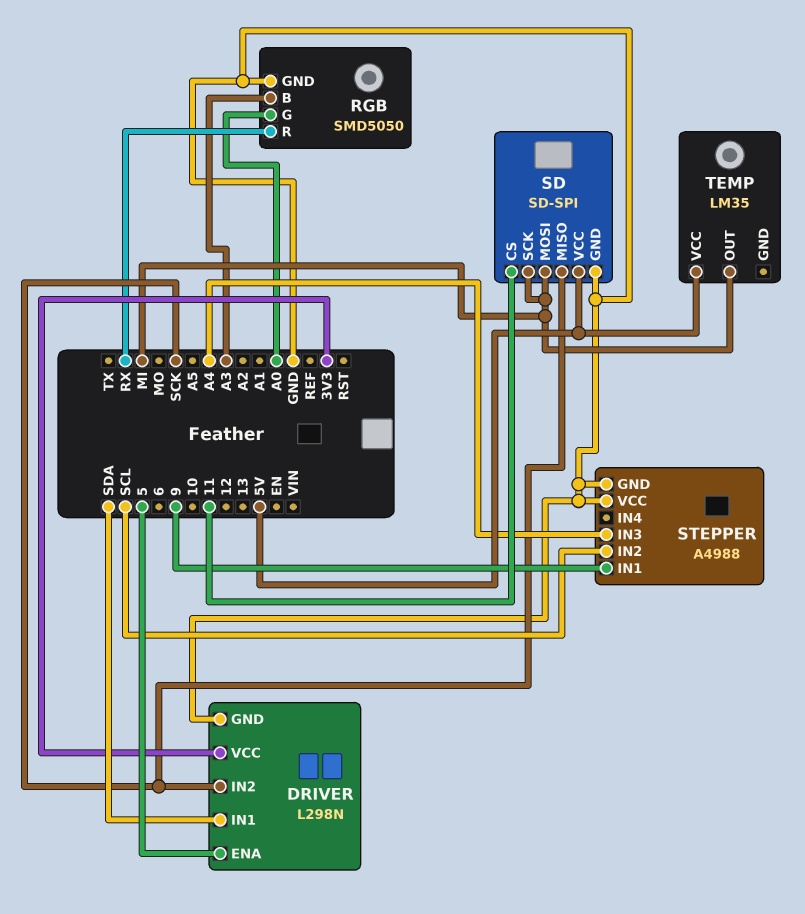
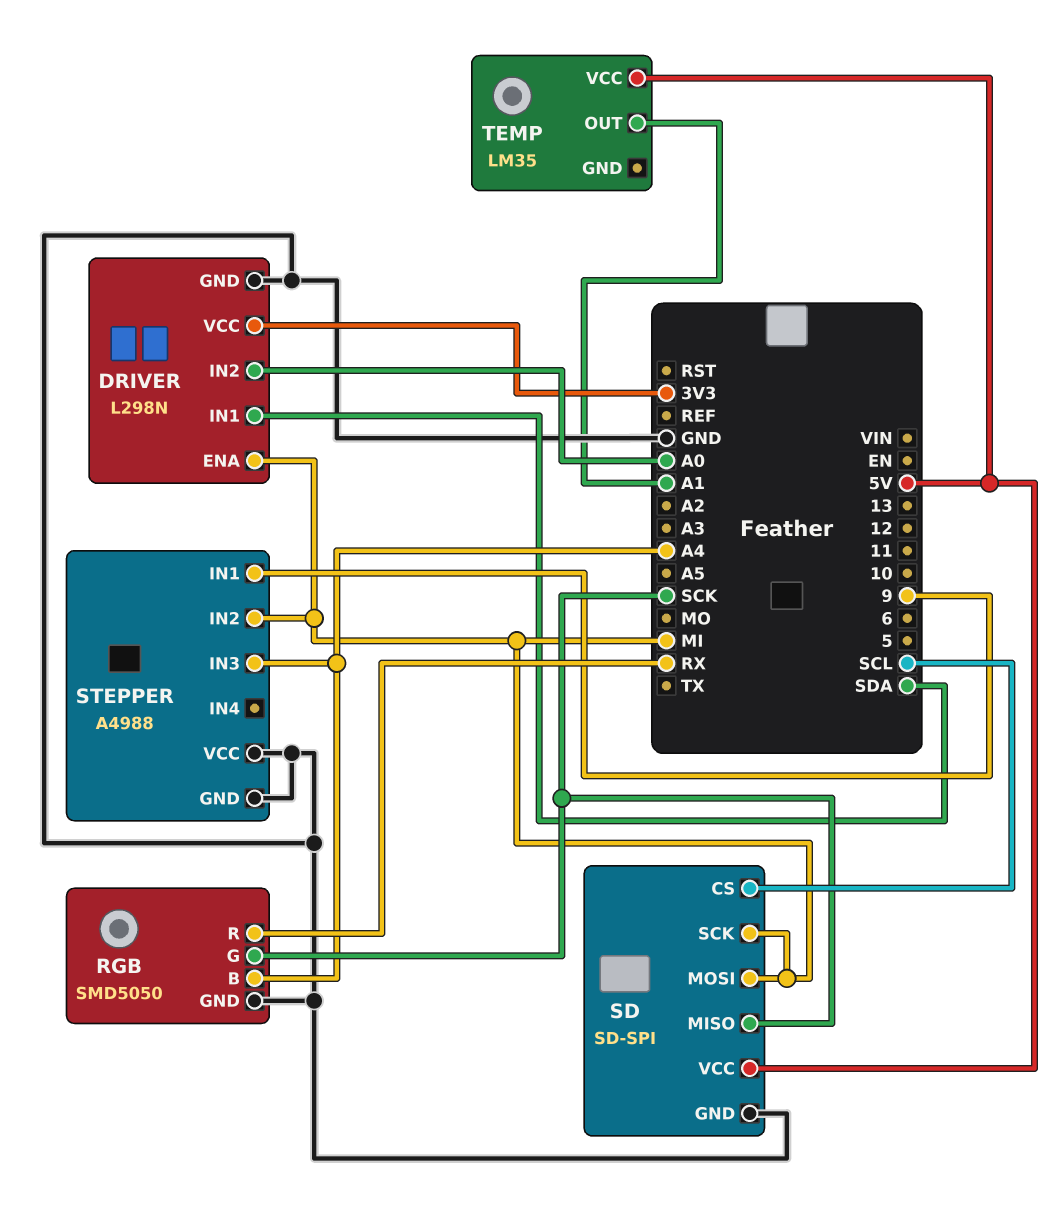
DRIVER pin ENA: 5 -> MI
DRIVER pin IN2: SCK -> A0
RGB pin B: A3 -> A4
RGB pin G: A0 -> SCK
SD pin CS: 11 -> SCL
STEPPER pin IN2: SCL -> MI
TEMP pin OUT: MI -> A1

